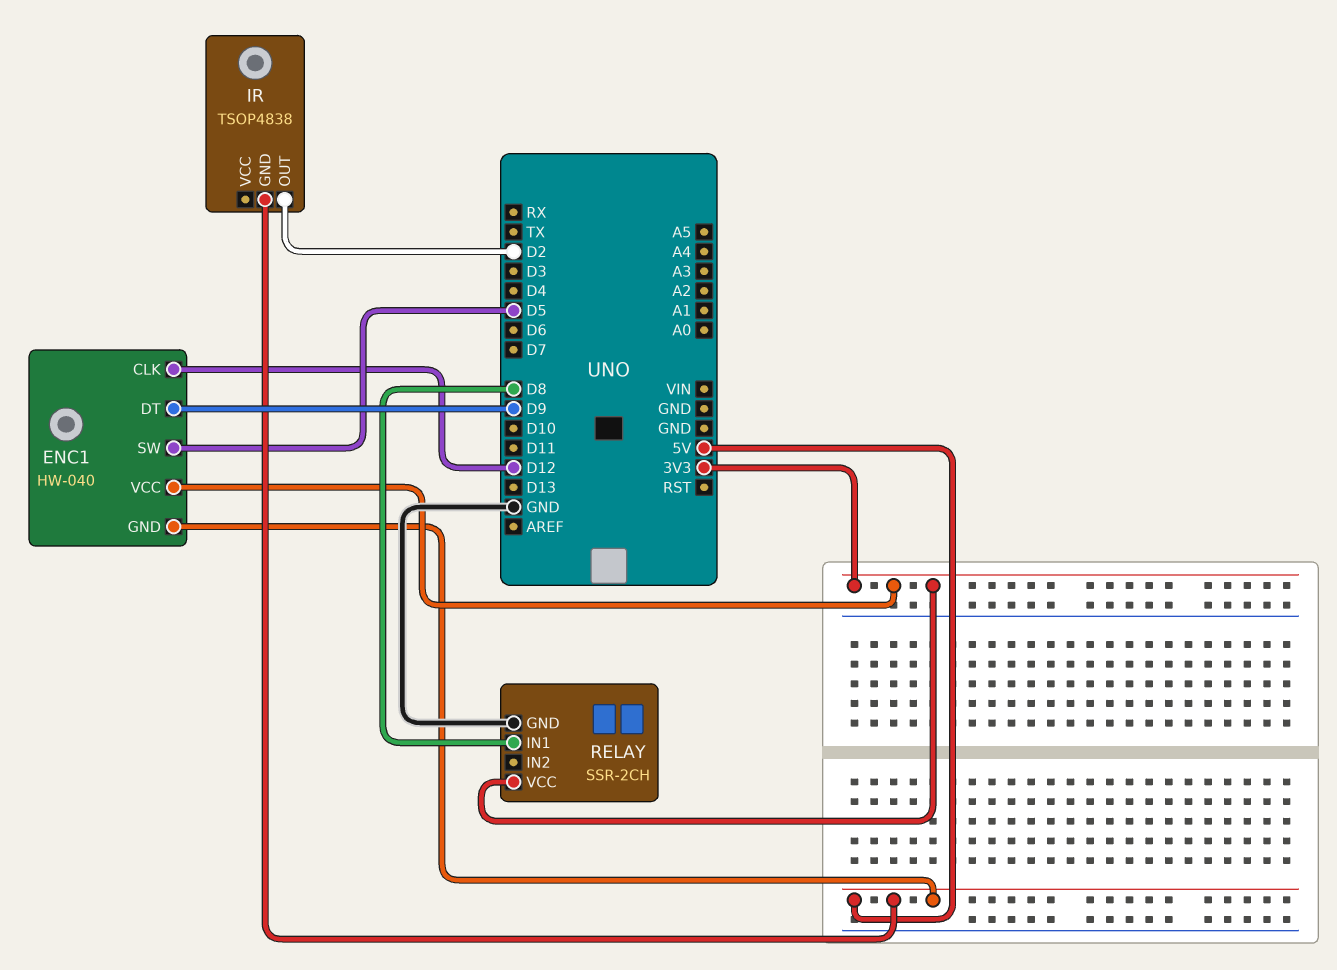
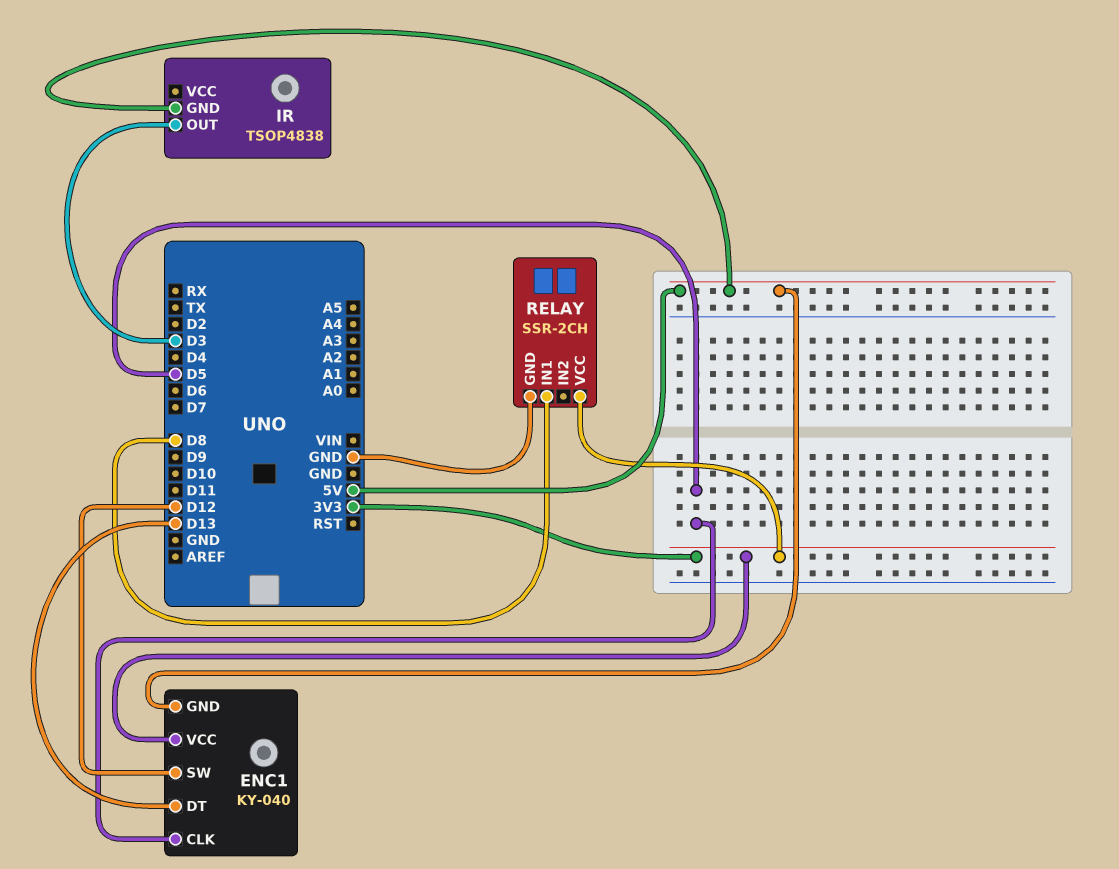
ENC1: HW-040 -> KY-040
ENC1 pin CLK: D12 -> D5
ENC1 pin DT: D9 -> D13
ENC1 pin SW: D5 -> D12
IR pin OUT: D2 -> D3

